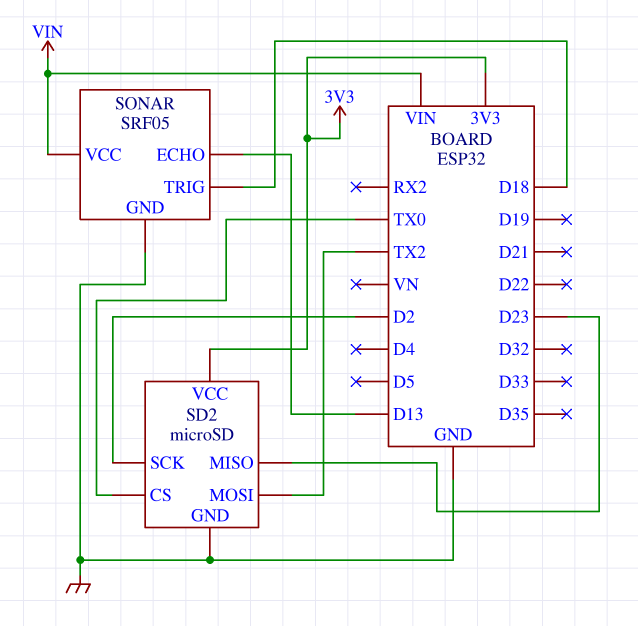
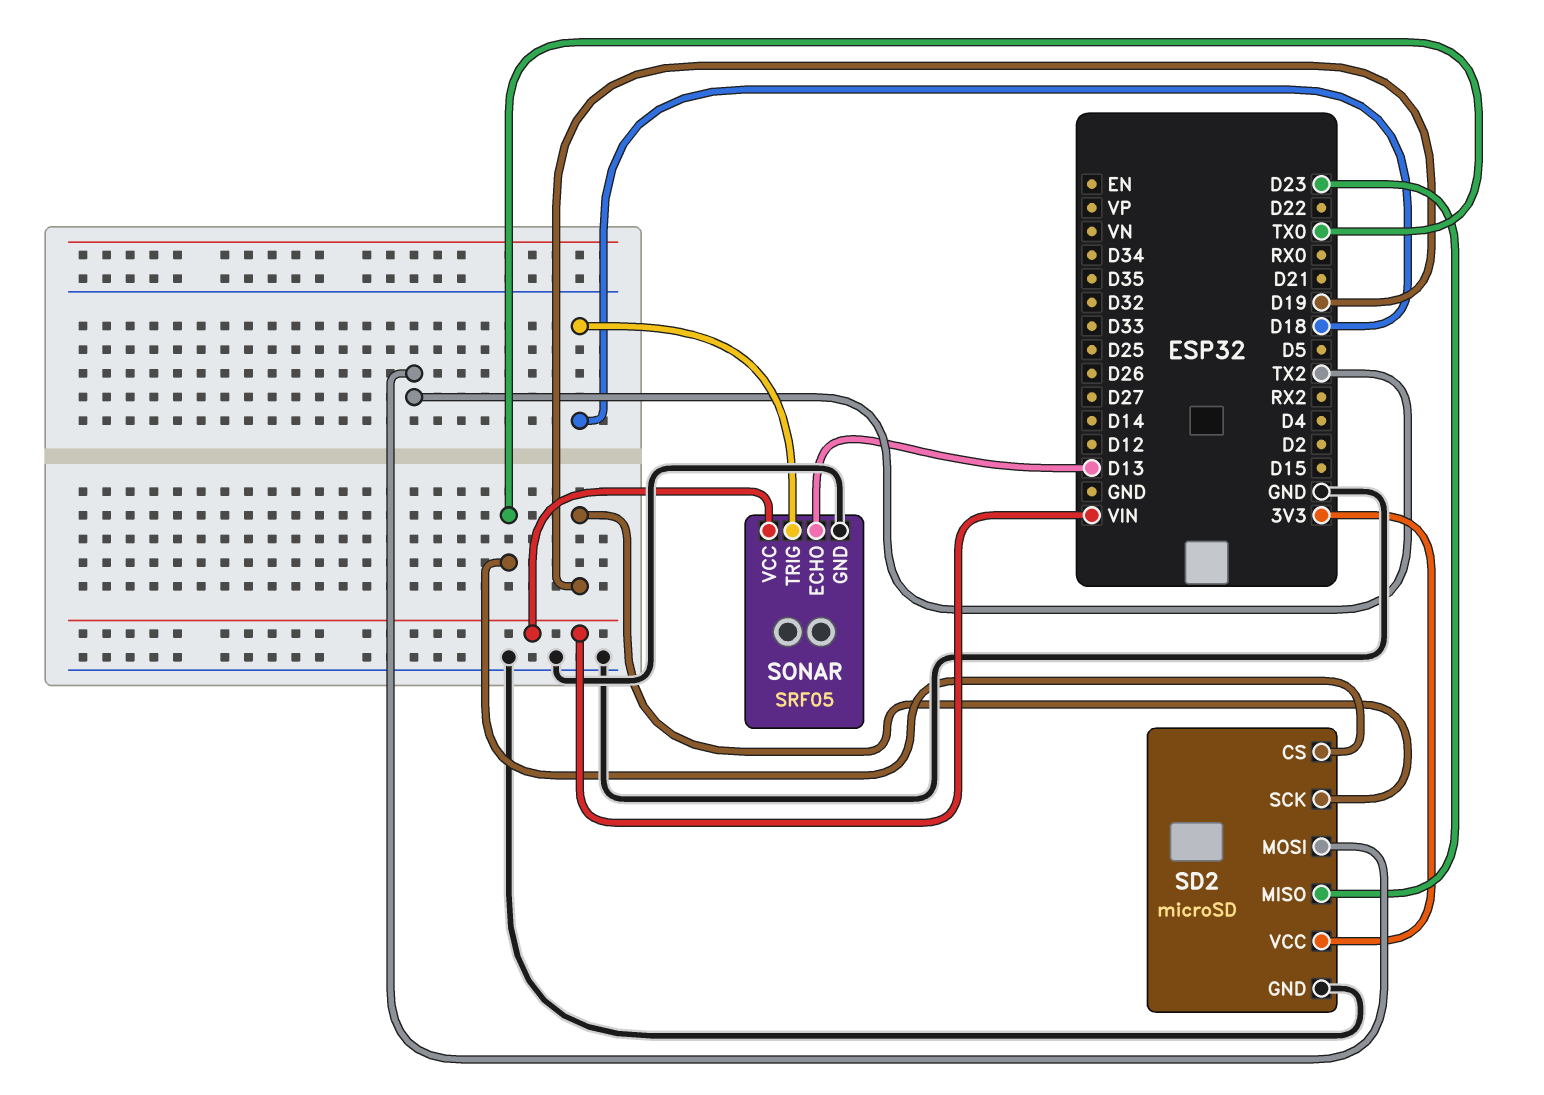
SD2 pin SCK: D2 -> D19

